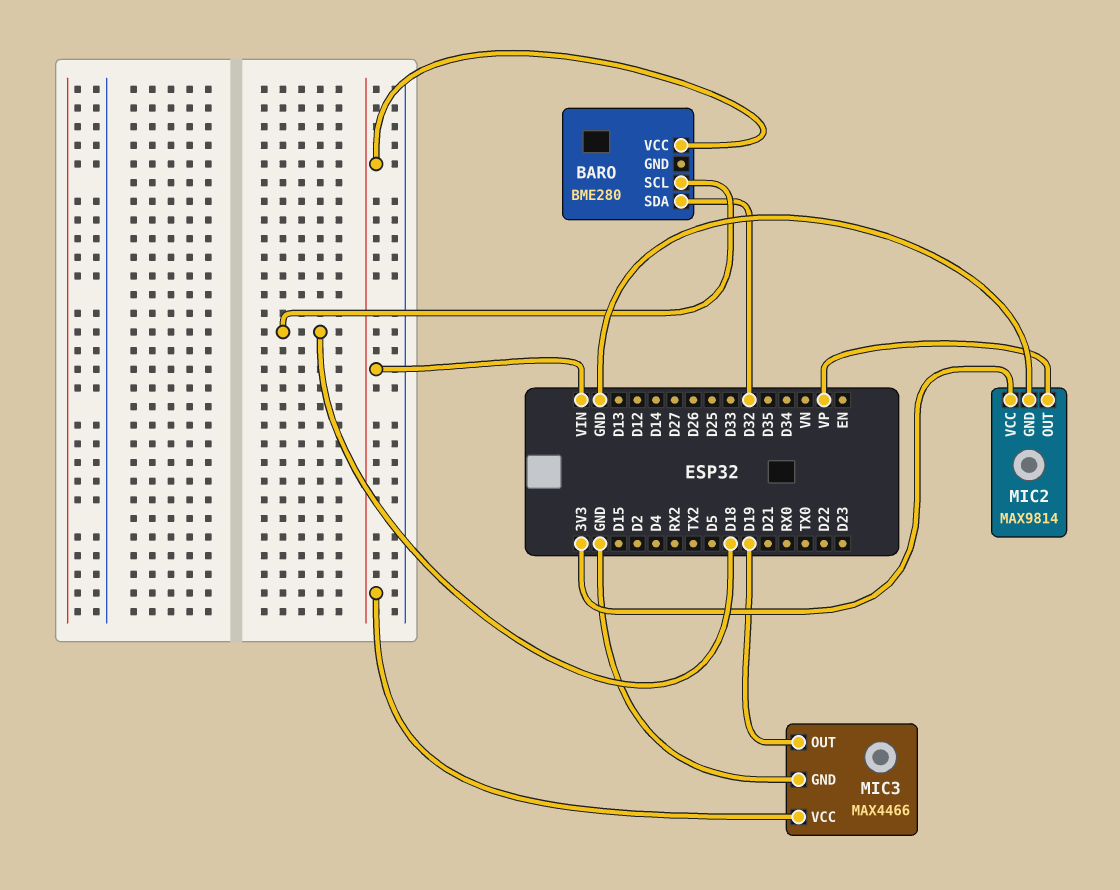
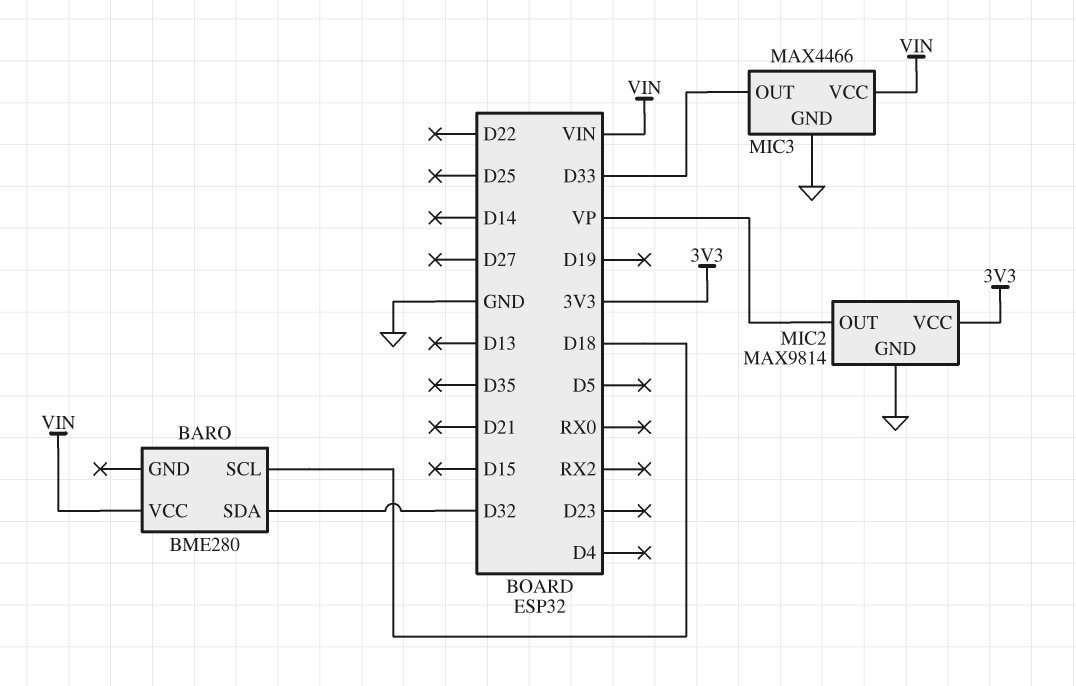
MIC3 pin OUT: D19 -> D33

